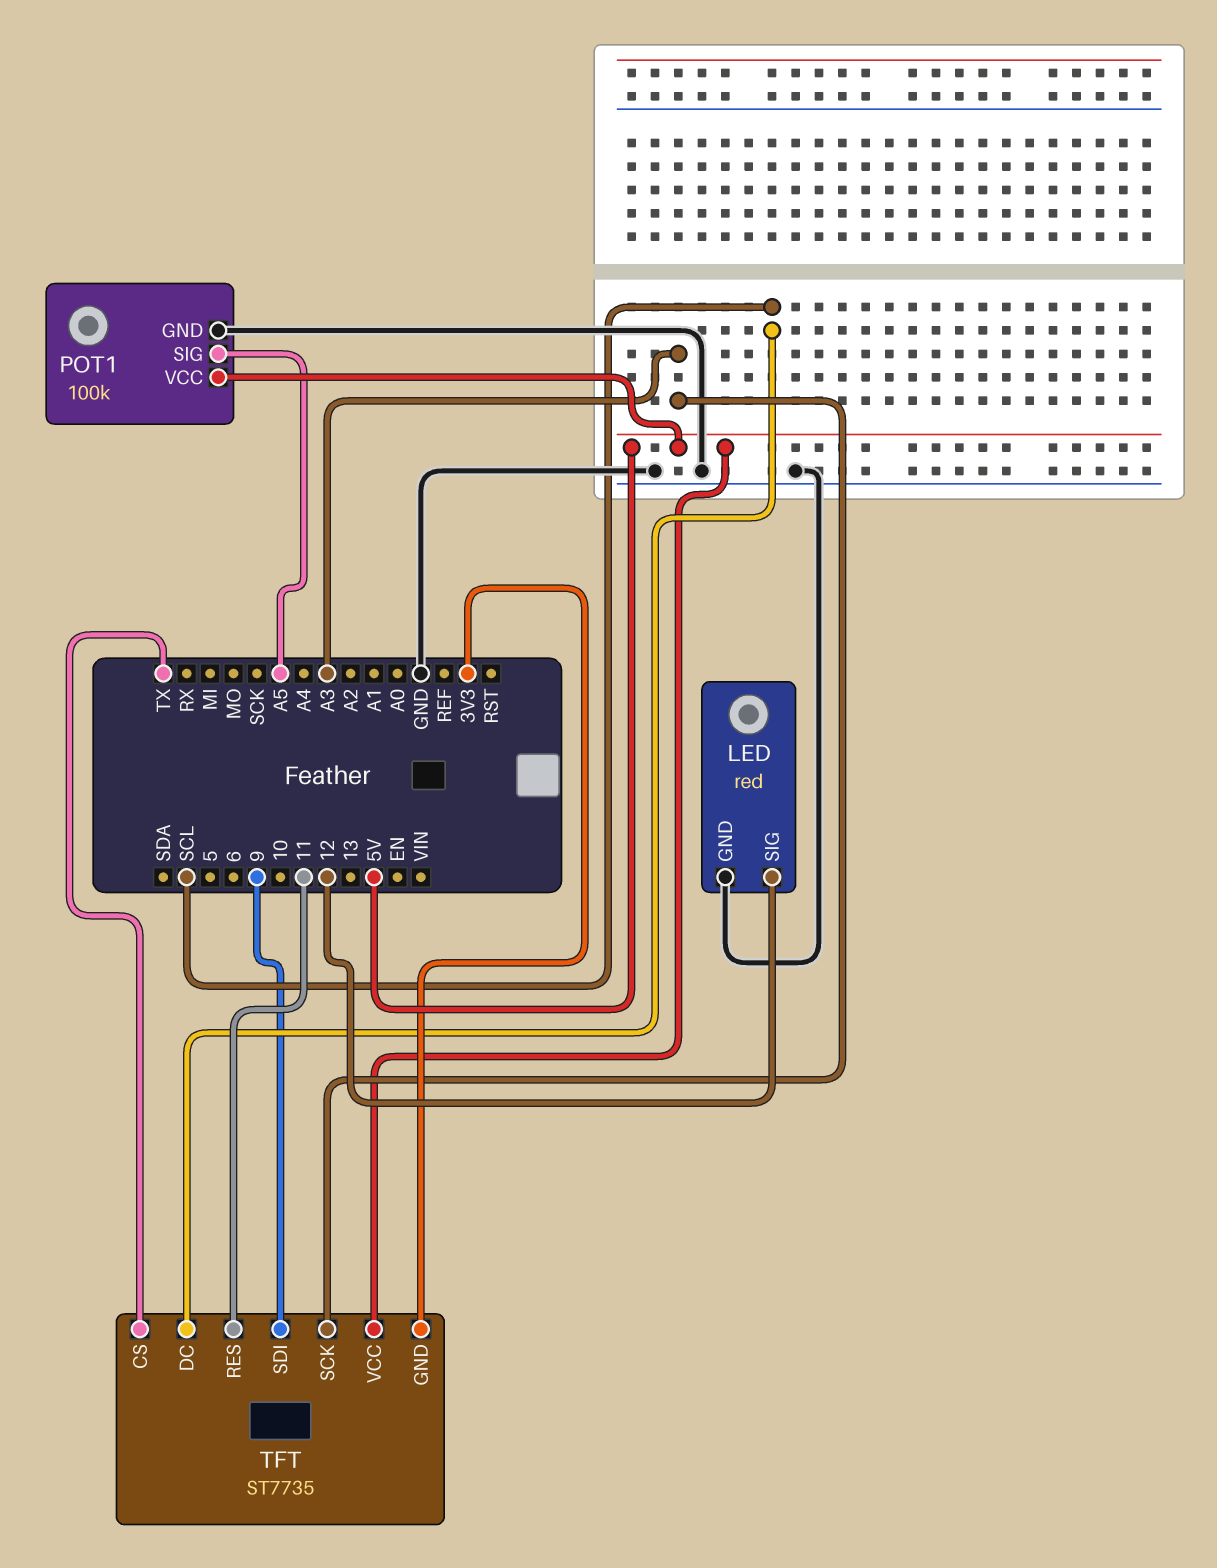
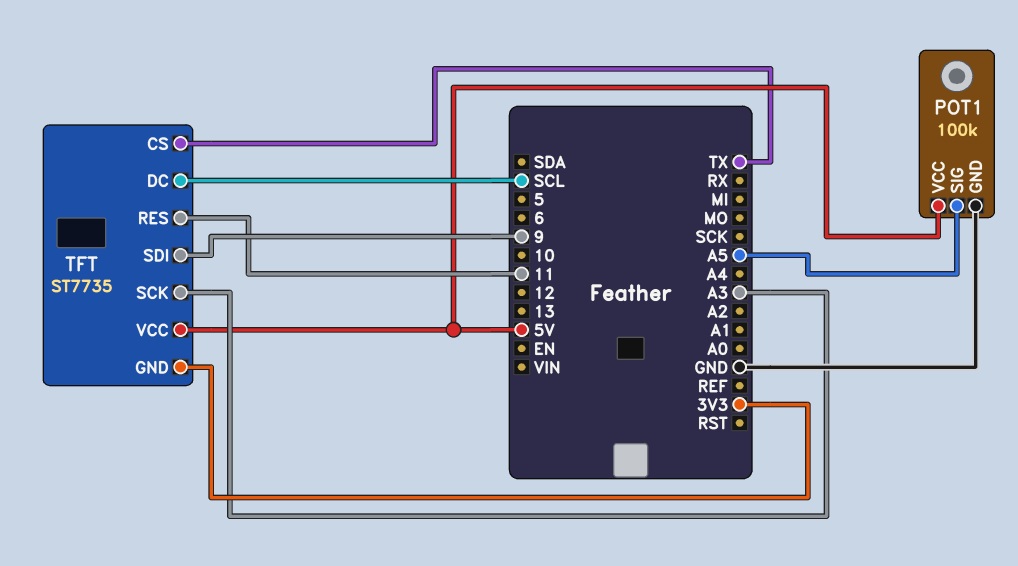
LED: red -> none
LED pin GND: GND -> none
LED pin SIG: 12 -> none

